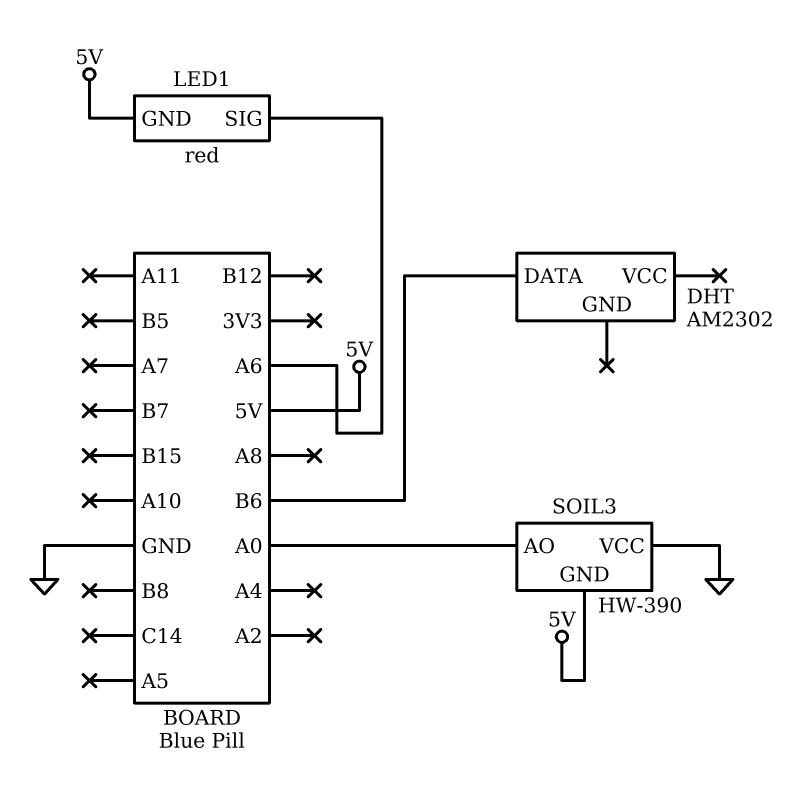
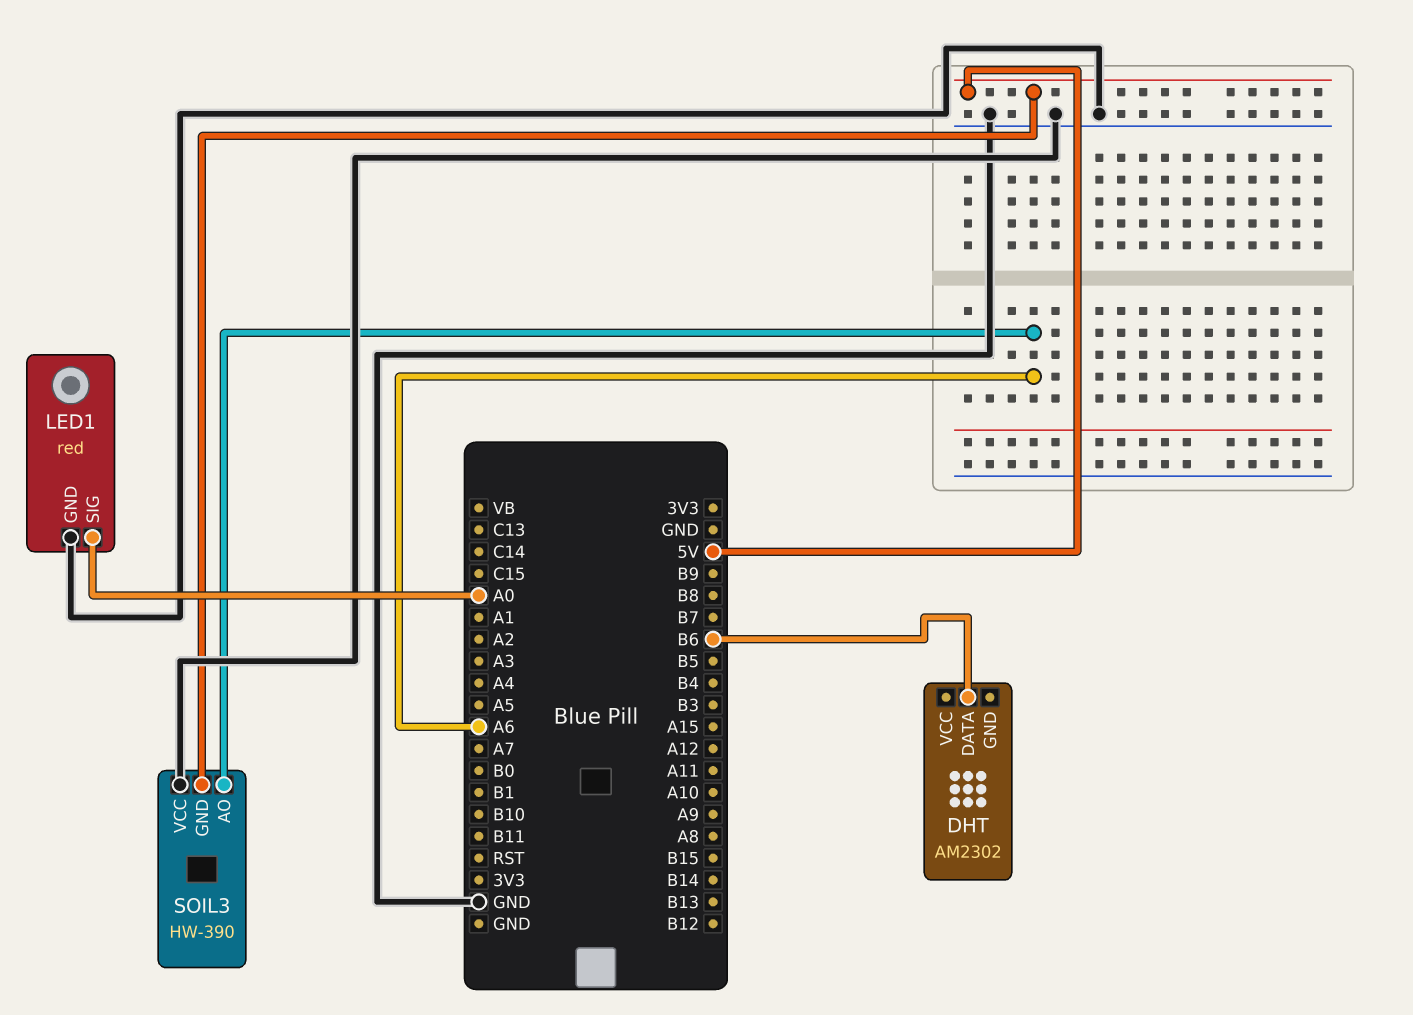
LED1 pin GND: 5V -> GND
LED1 pin SIG: A6 -> A0
SOIL3 pin AO: A0 -> A6

